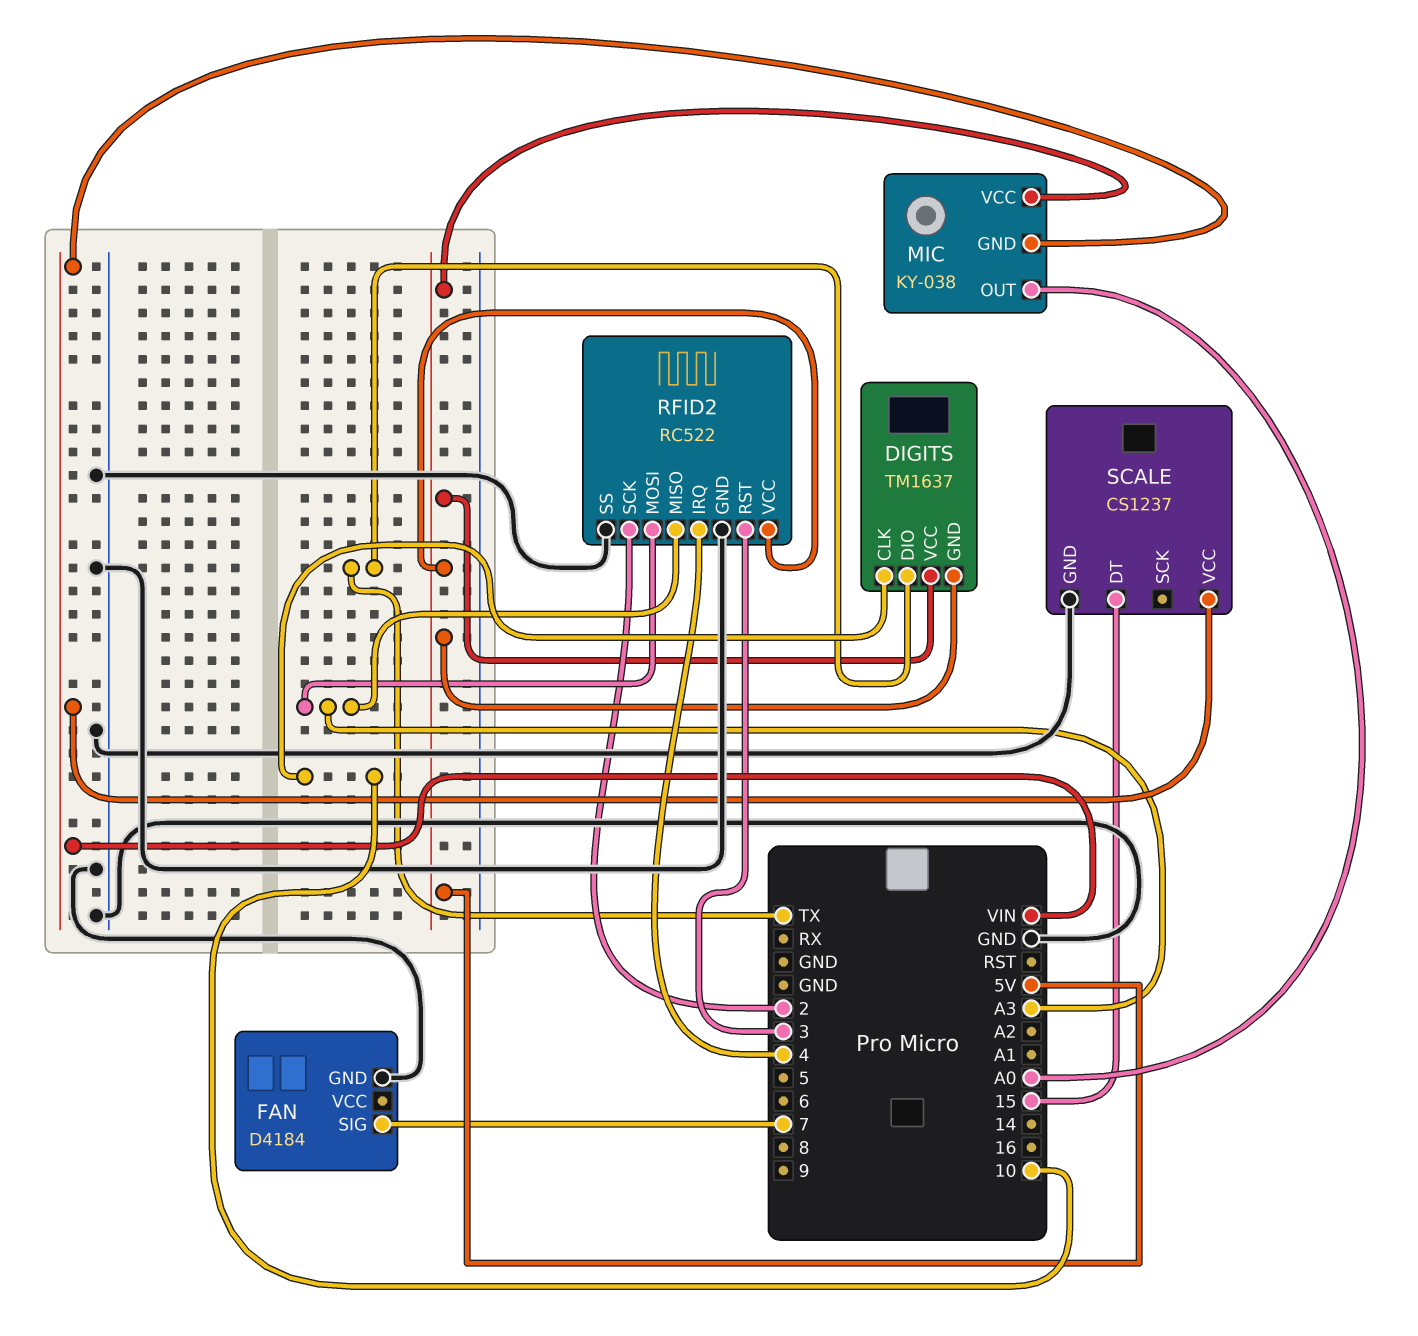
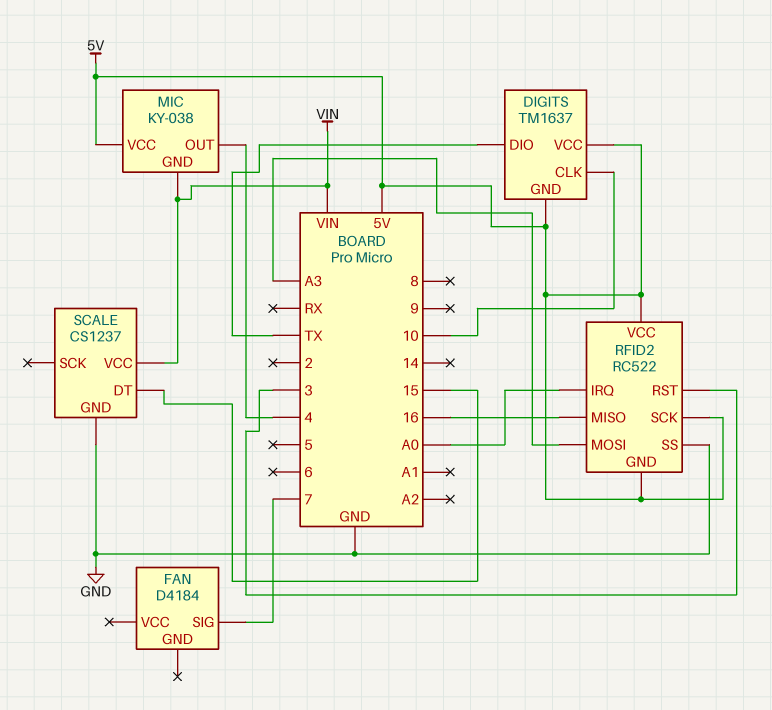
FAN pin GND: GND -> none
MIC pin OUT: A0 -> 4
RFID2 pin GND: GND -> 5V
RFID2 pin IRQ: 4 -> A0
RFID2 pin MISO: A3 -> 16
RFID2 pin SCK: 2 -> 5V

